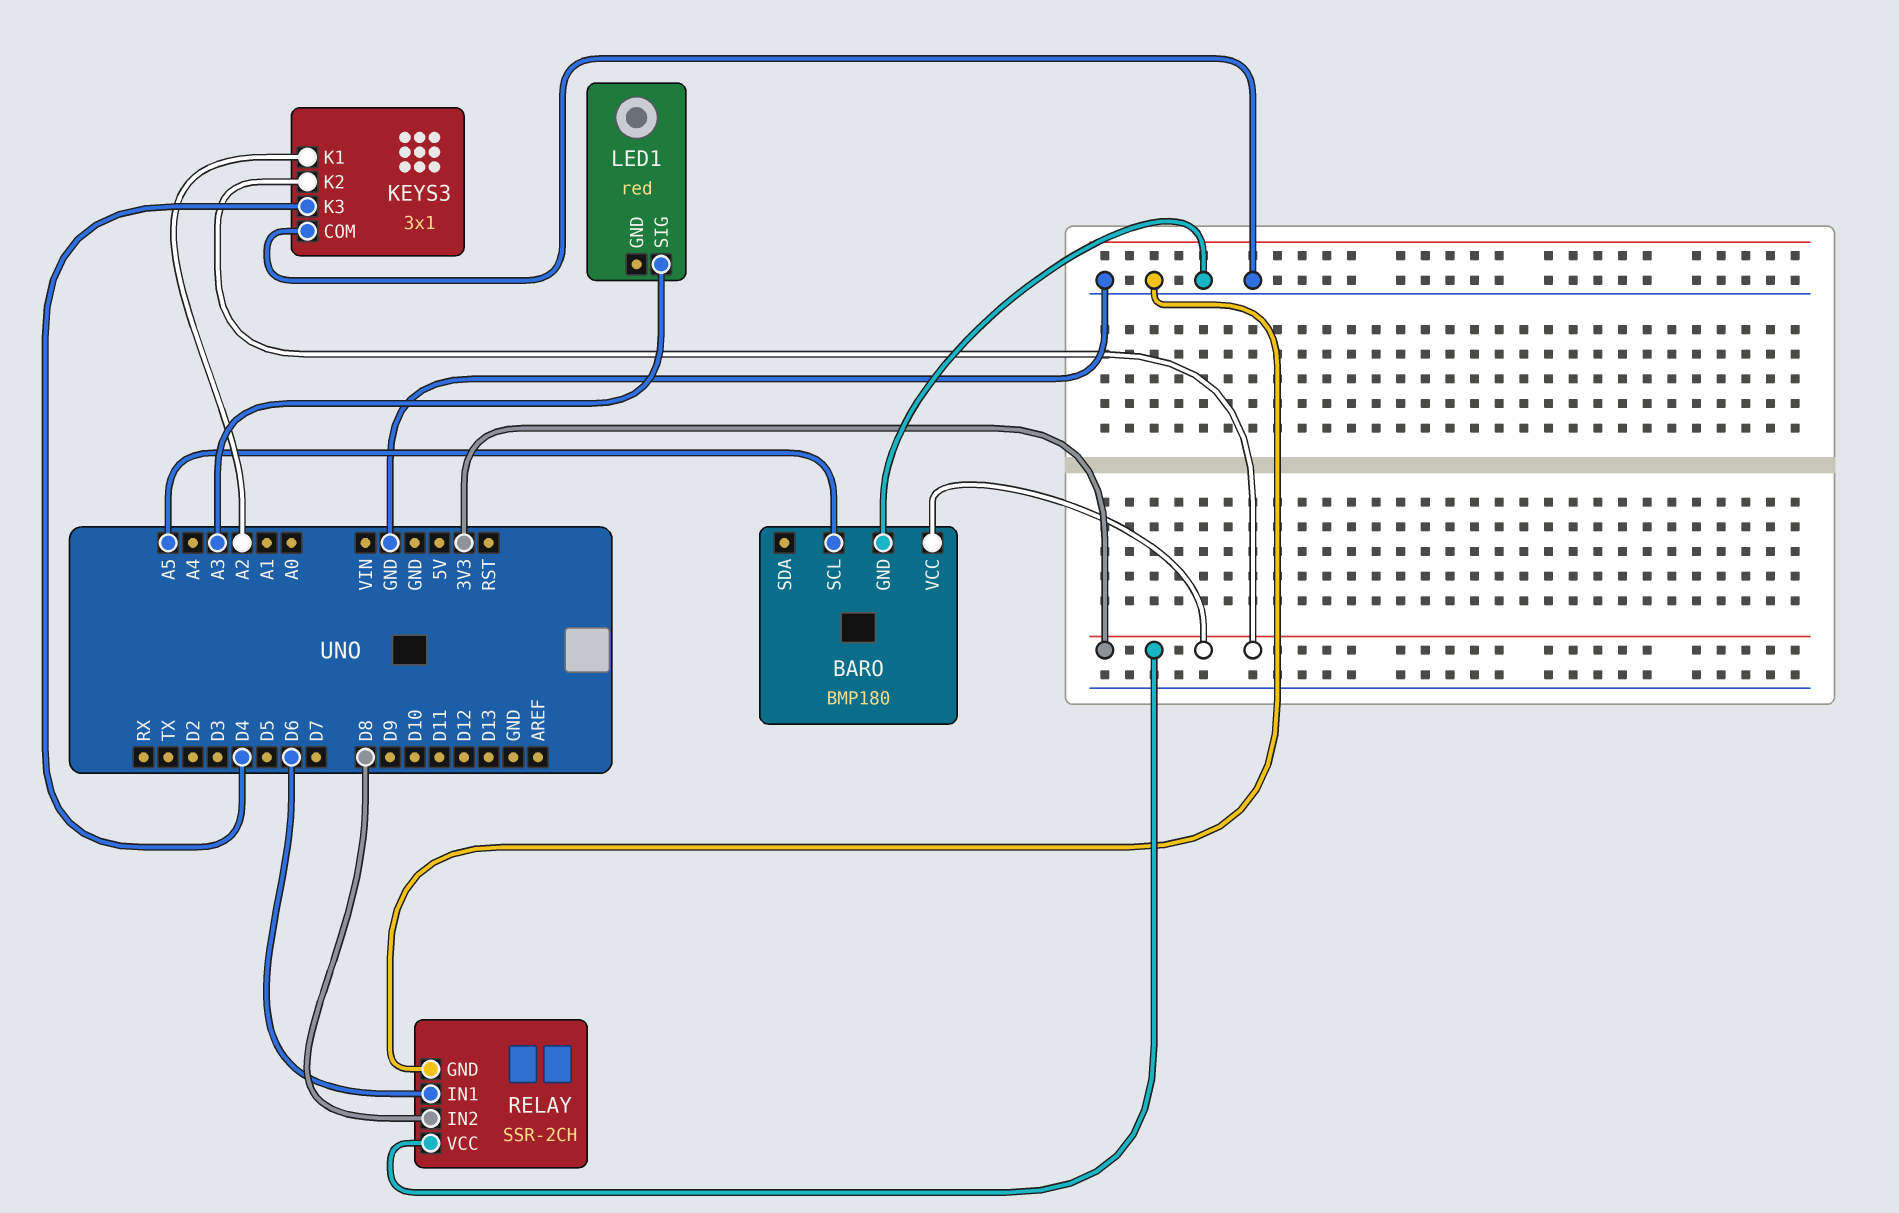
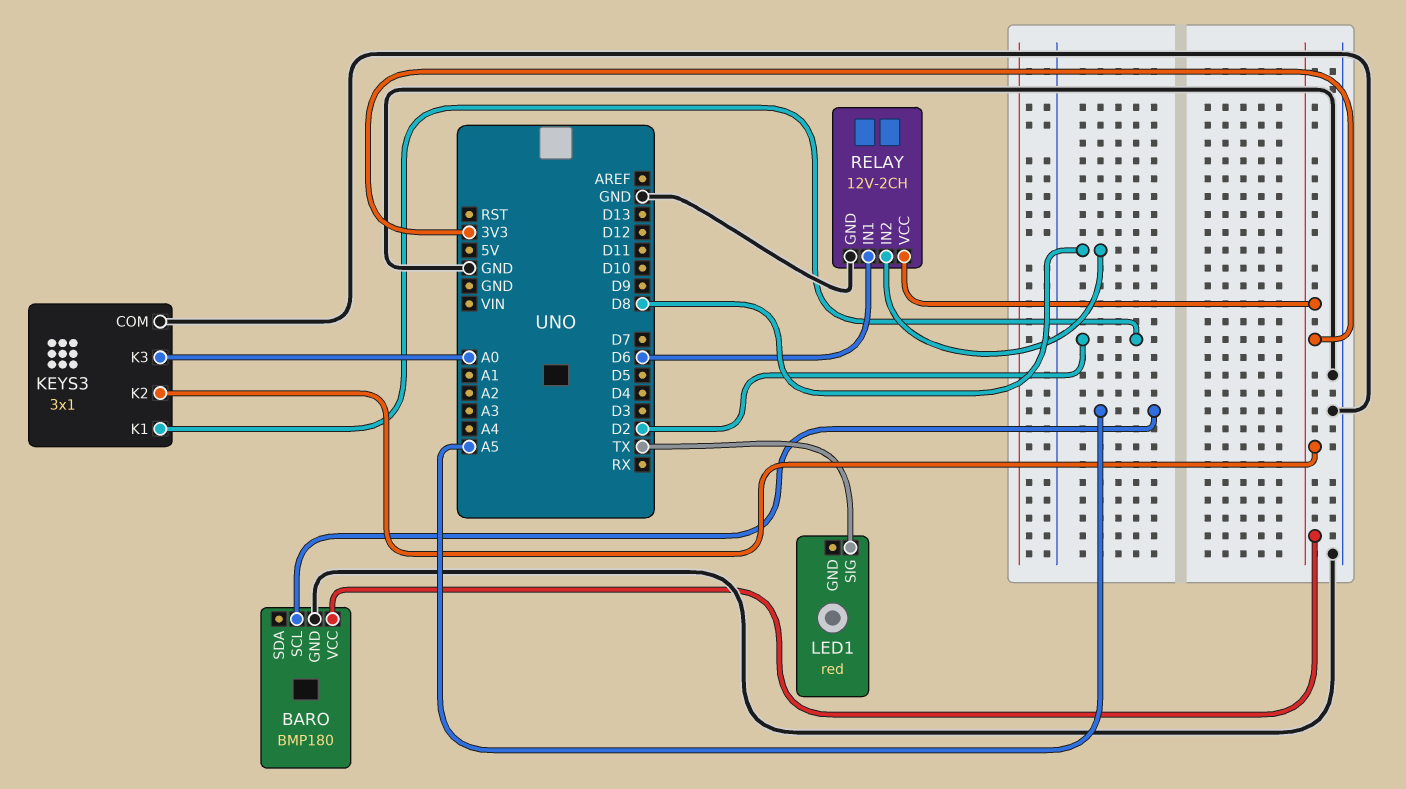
KEYS3 pin K1: A2 -> D2
KEYS3 pin K3: D4 -> A0
LED1 pin SIG: A3 -> TX
RELAY: SSR-2CH -> 12V-2CH

